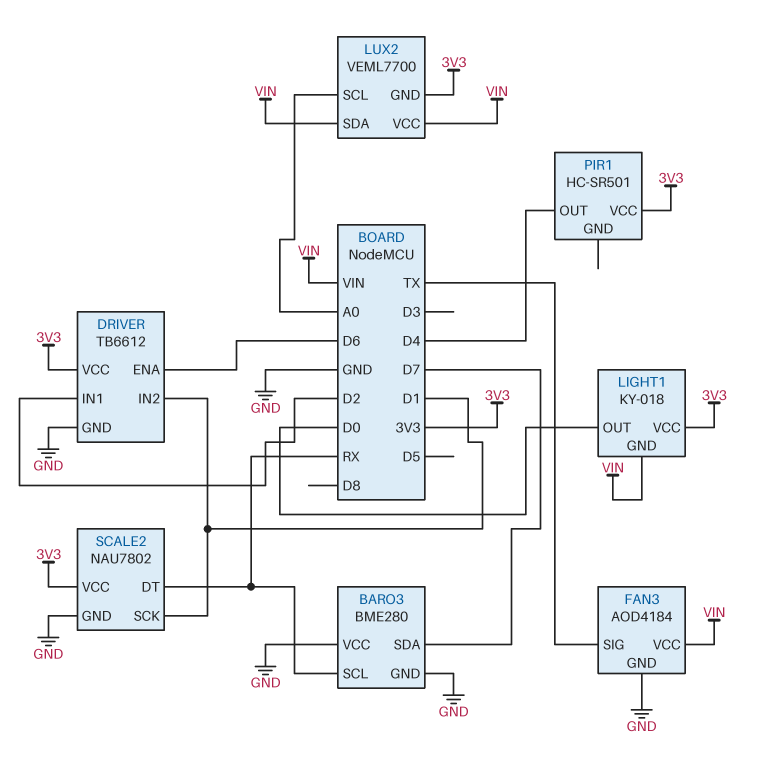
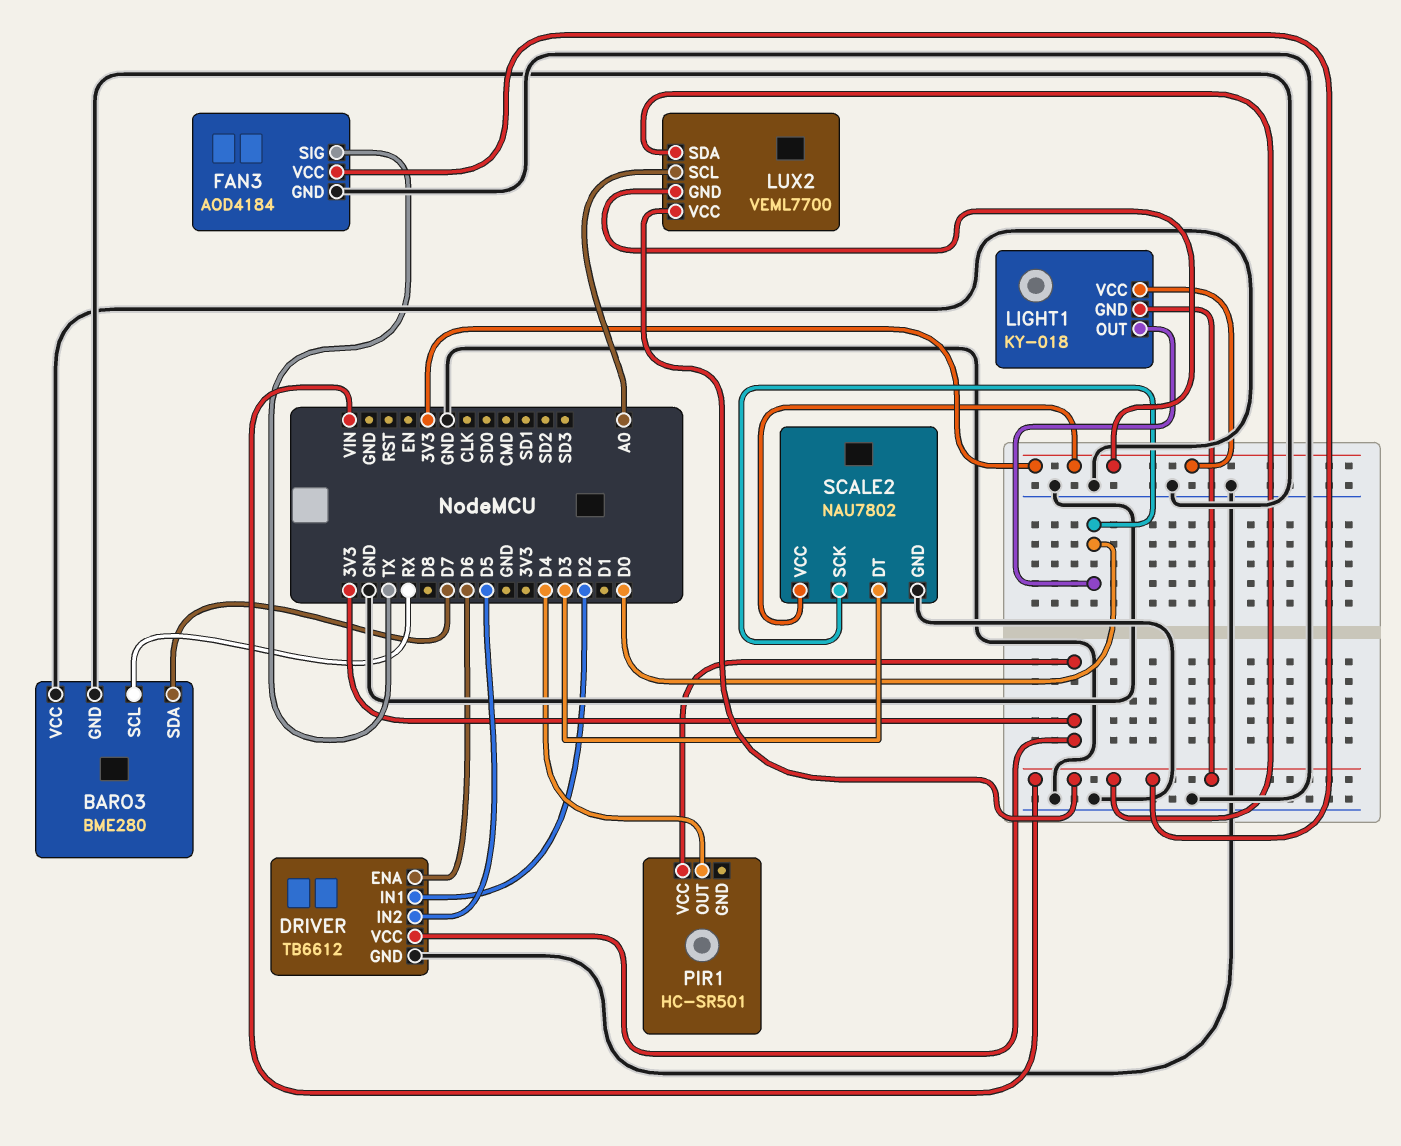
DRIVER pin IN2: D1 -> D5
SCALE2 pin DT: RX -> D3
SCALE2 pin SCK: D1 -> D0

